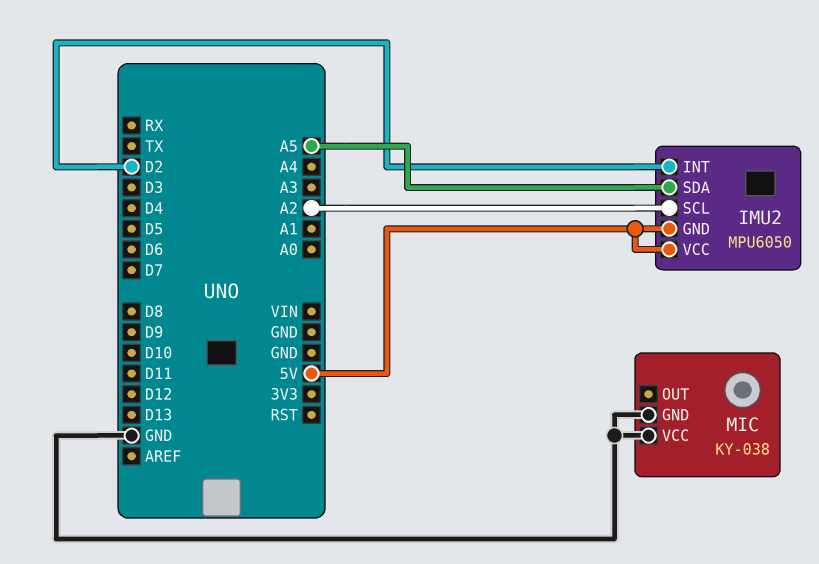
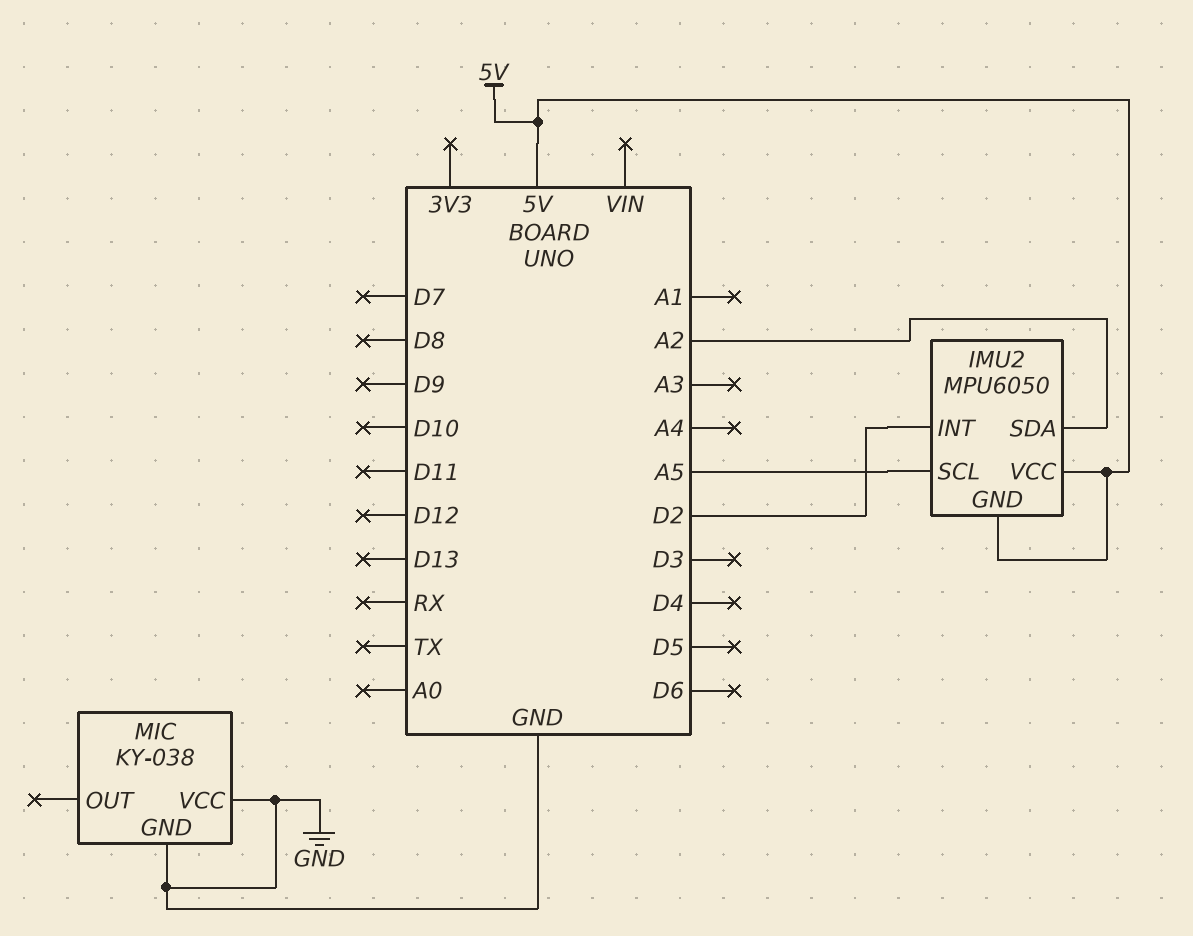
IMU2 pin SCL: A2 -> A5
IMU2 pin SDA: A5 -> A2

